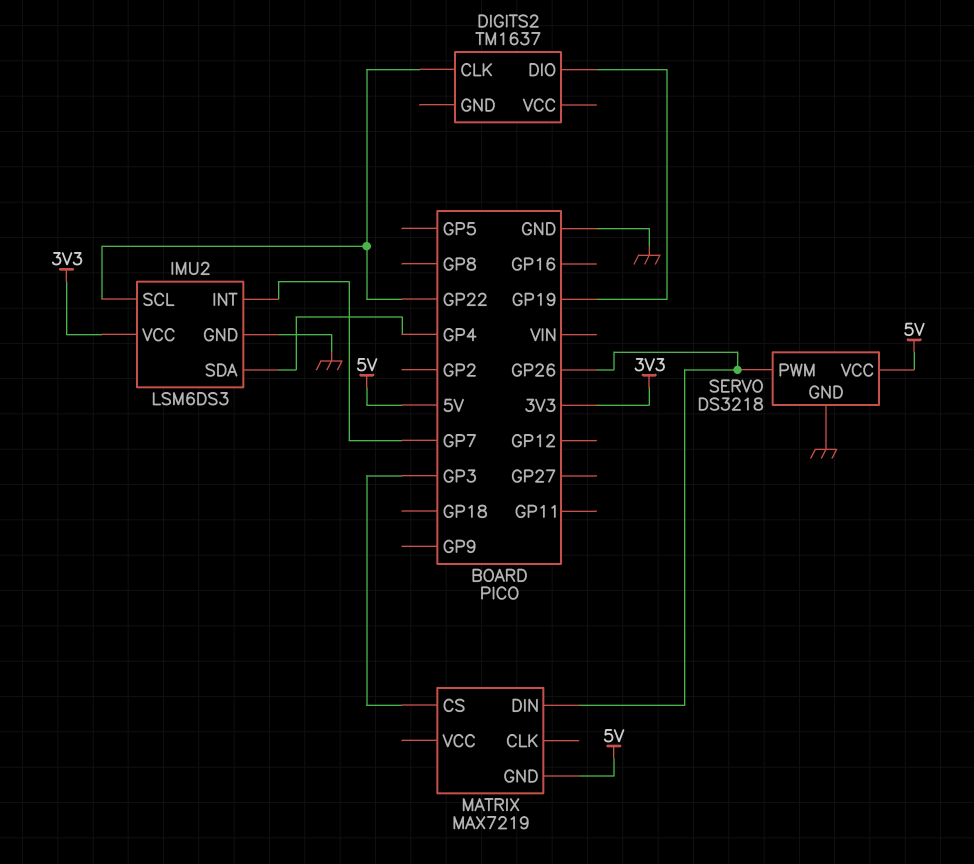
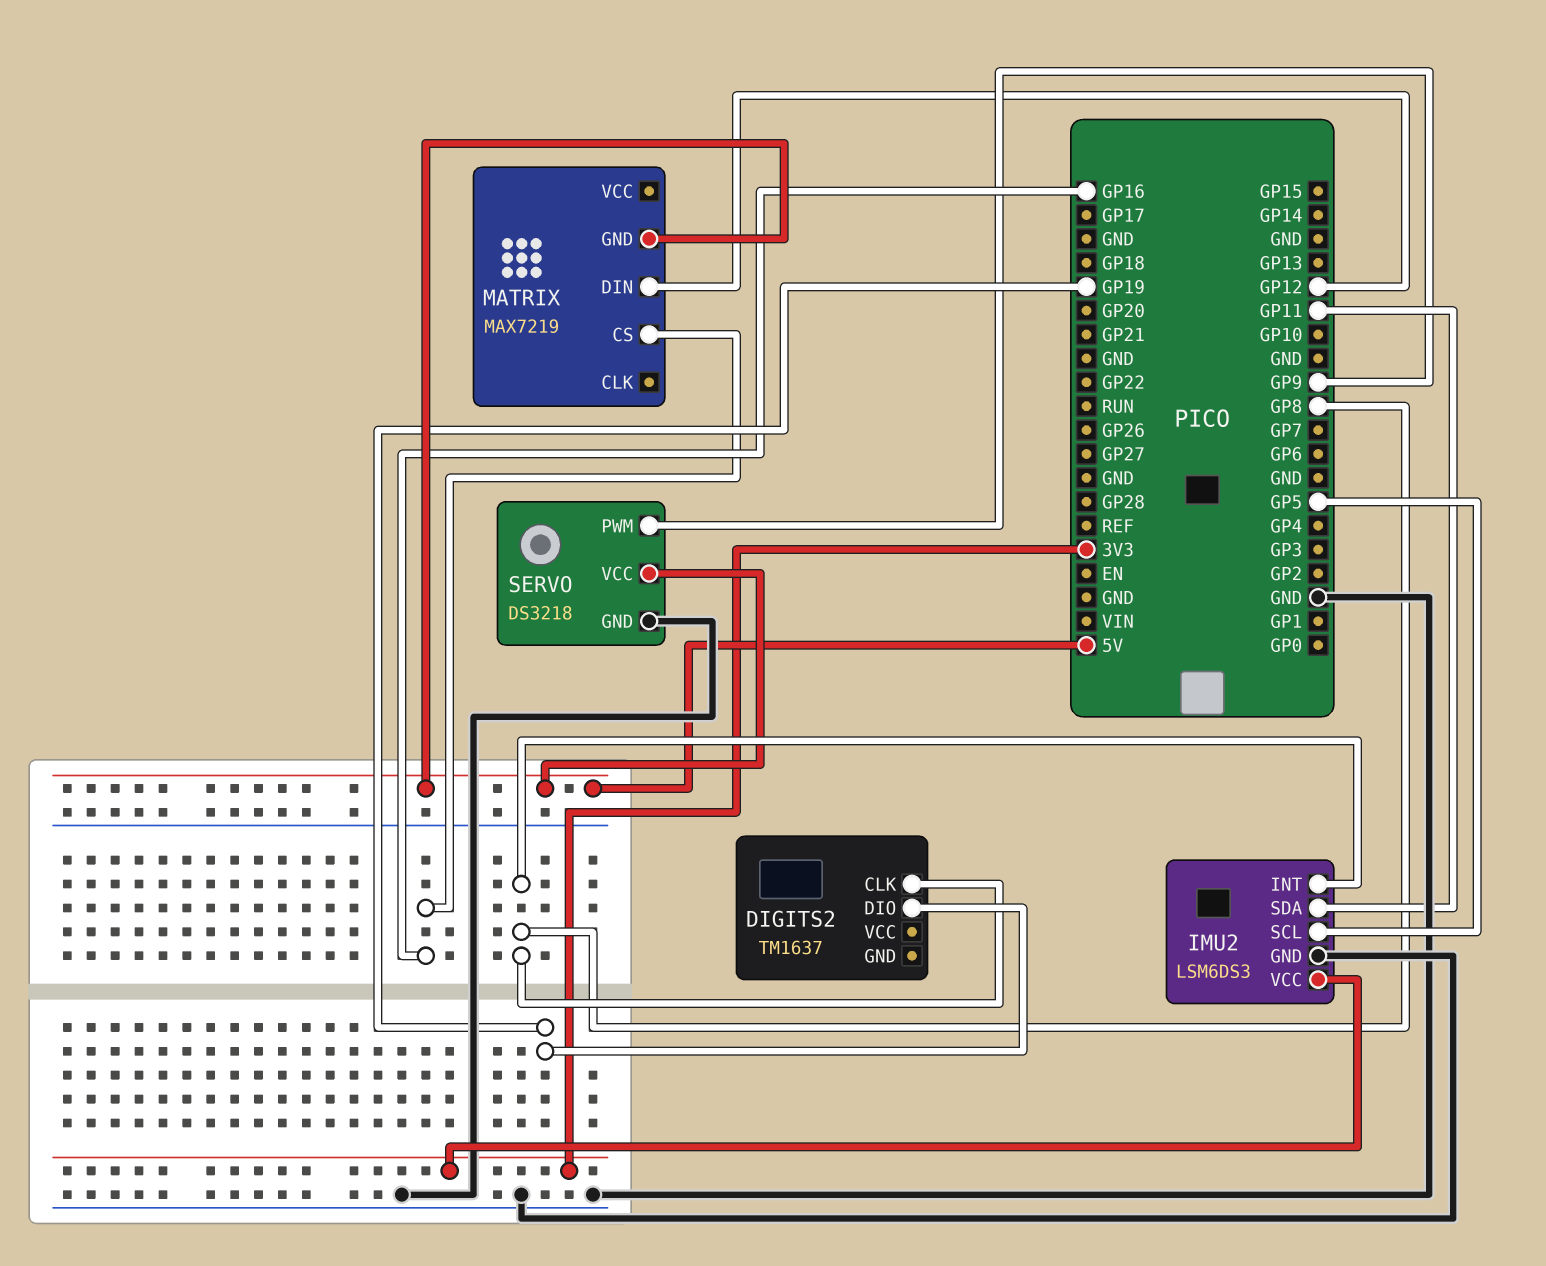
DIGITS2 pin CLK: GP22 -> GP8
IMU2 pin INT: GP7 -> GP8
IMU2 pin SCL: GP22 -> GP5
IMU2 pin SDA: GP4 -> GP11
MATRIX pin CS: GP3 -> GP16
MATRIX pin DIN: GP26 -> GP12
SERVO pin PWM: GP26 -> GP9

